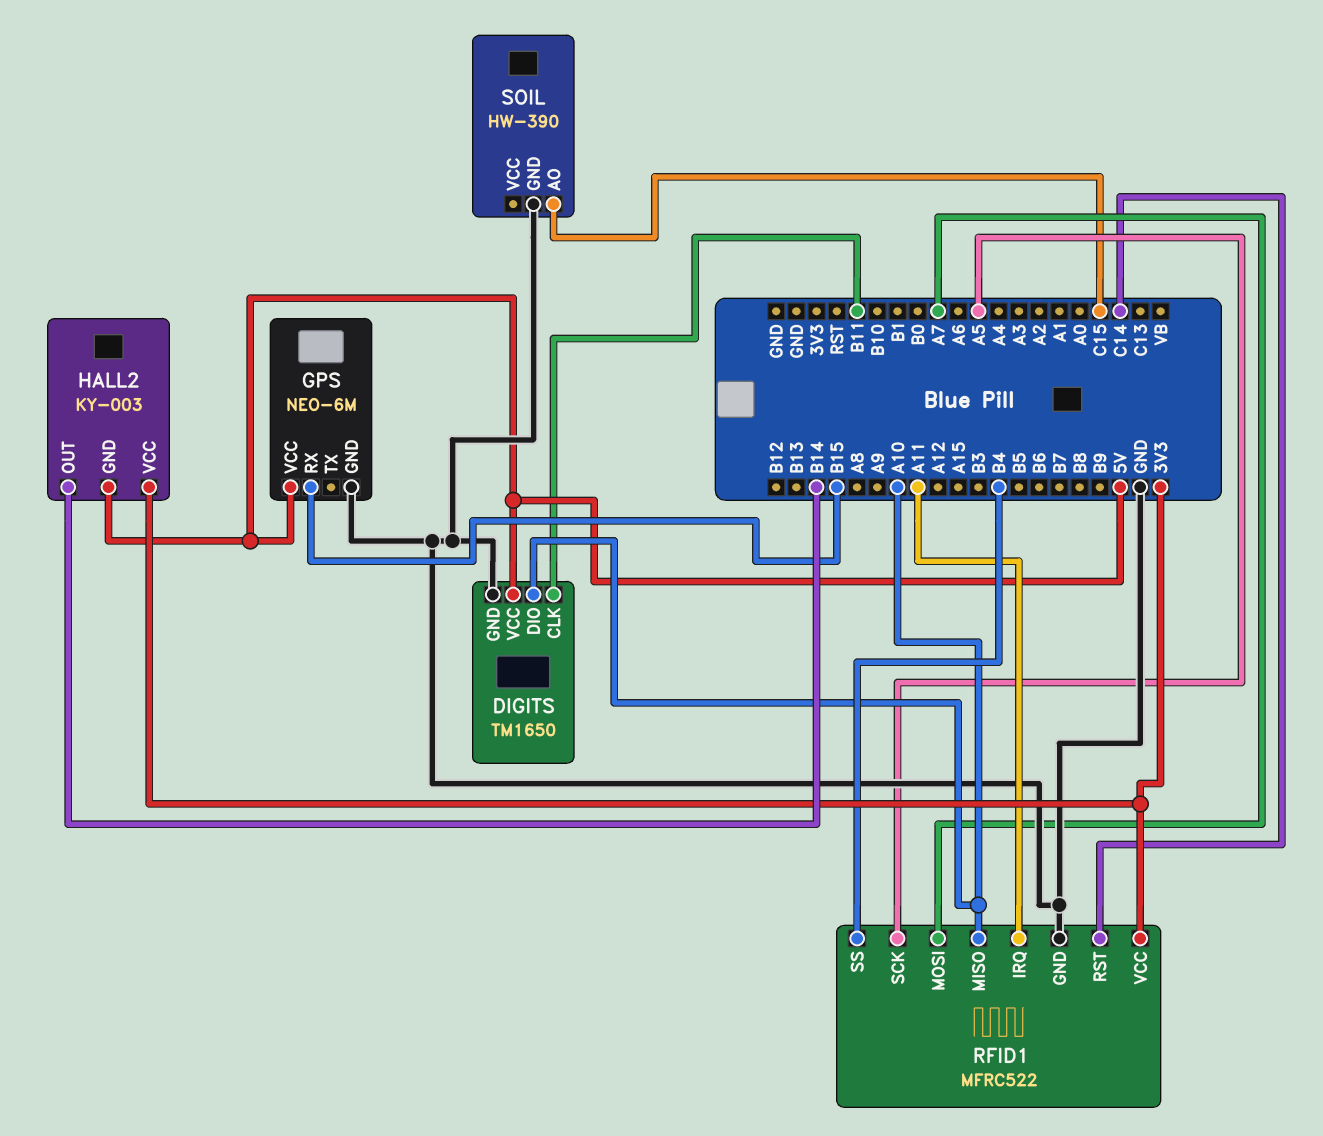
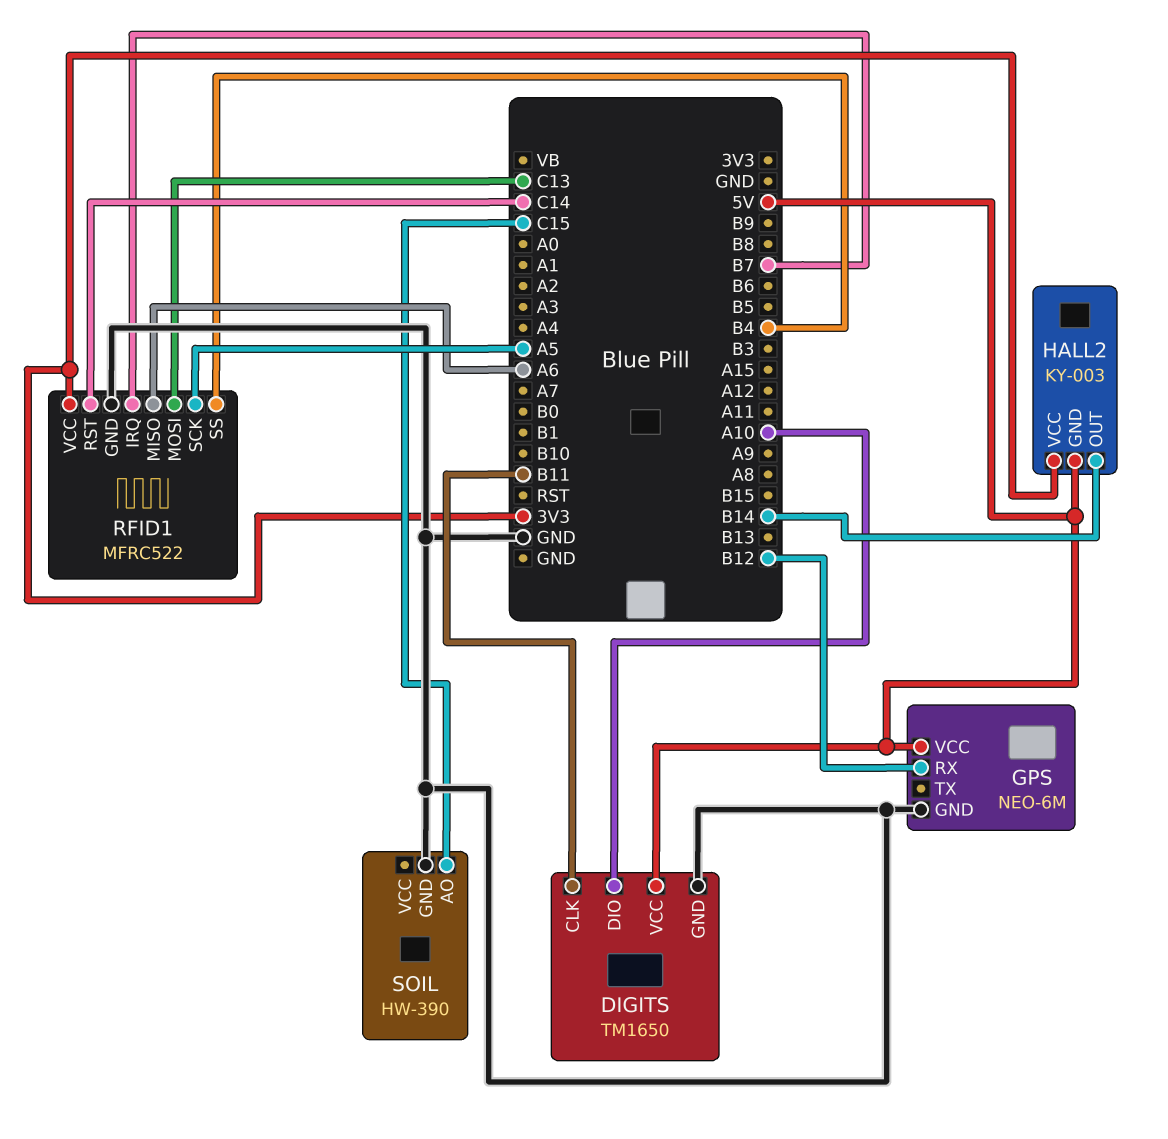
GPS pin RX: B15 -> B12
RFID1 pin IRQ: A11 -> B7
RFID1 pin MISO: A10 -> A6
RFID1 pin MOSI: A7 -> C13

